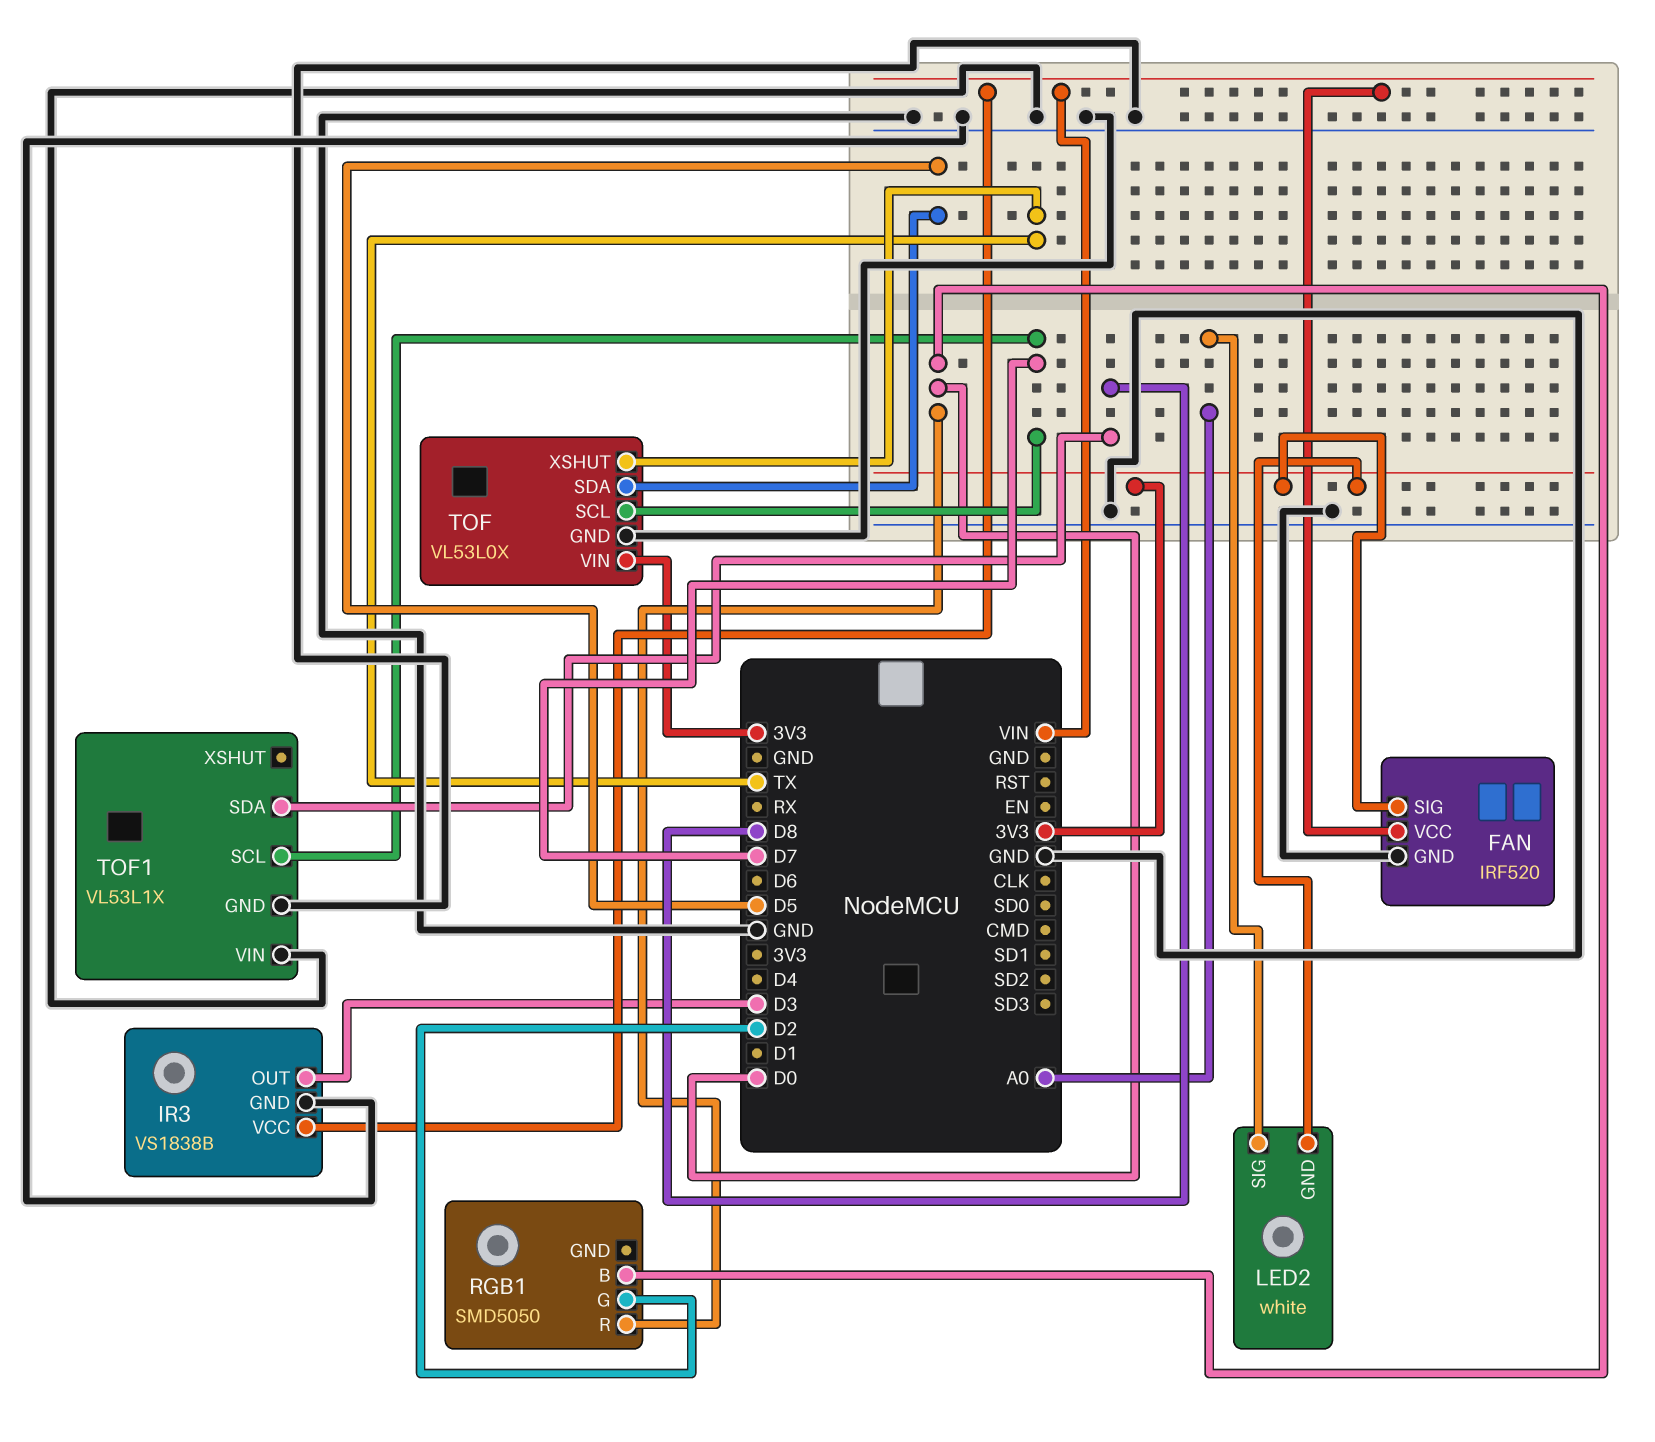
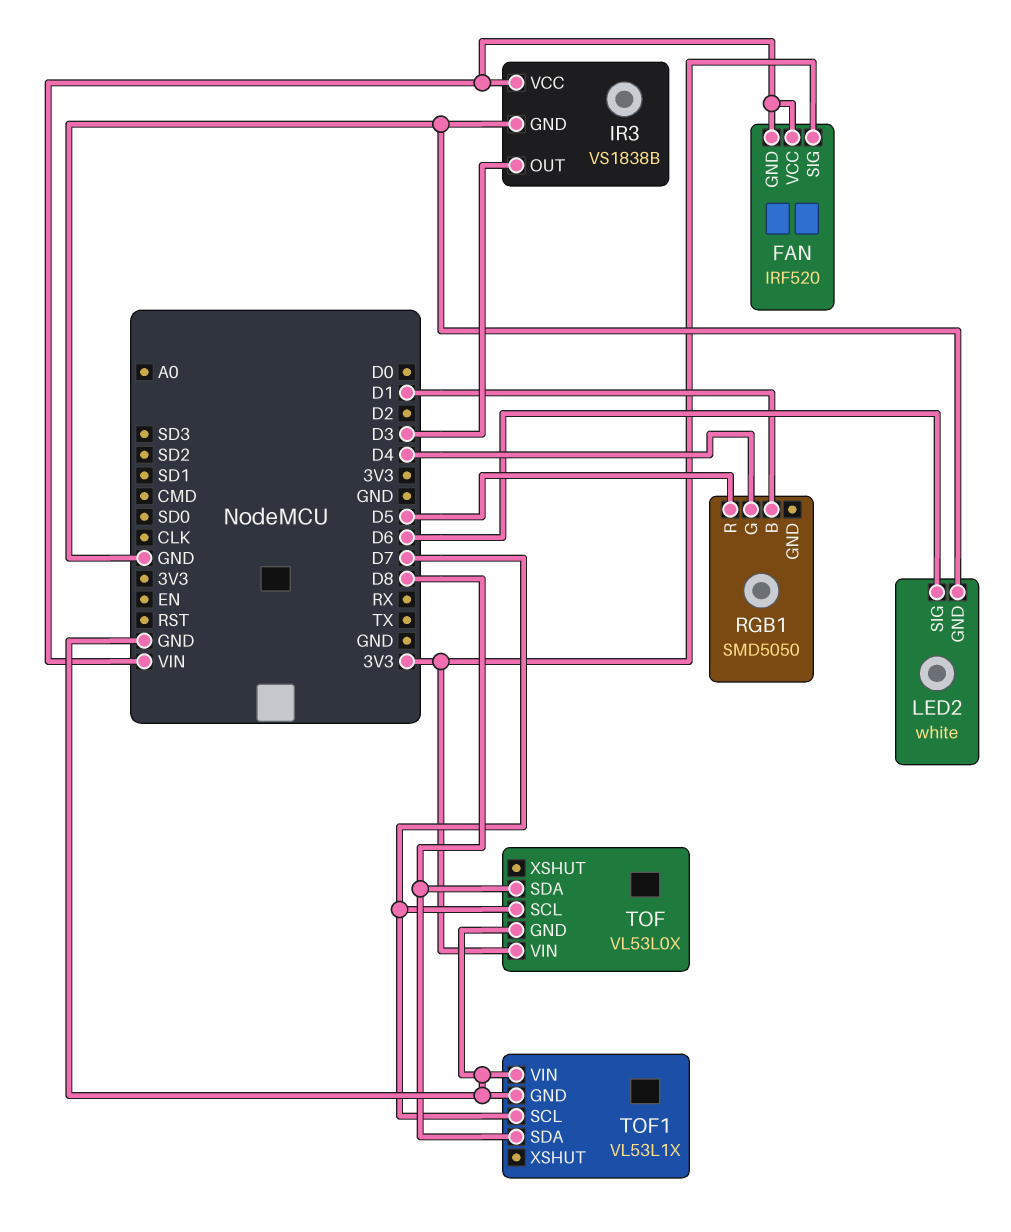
FAN pin GND: GND -> VIN
LED2 pin GND: 3V3 -> GND
LED2 pin SIG: A0 -> D6
RGB1 pin B: D0 -> D1
RGB1 pin G: D2 -> D4
RGB1 pin R: D0 -> D5
TOF pin SDA: D5 -> D8
TOF pin XSHUT: TX -> none

